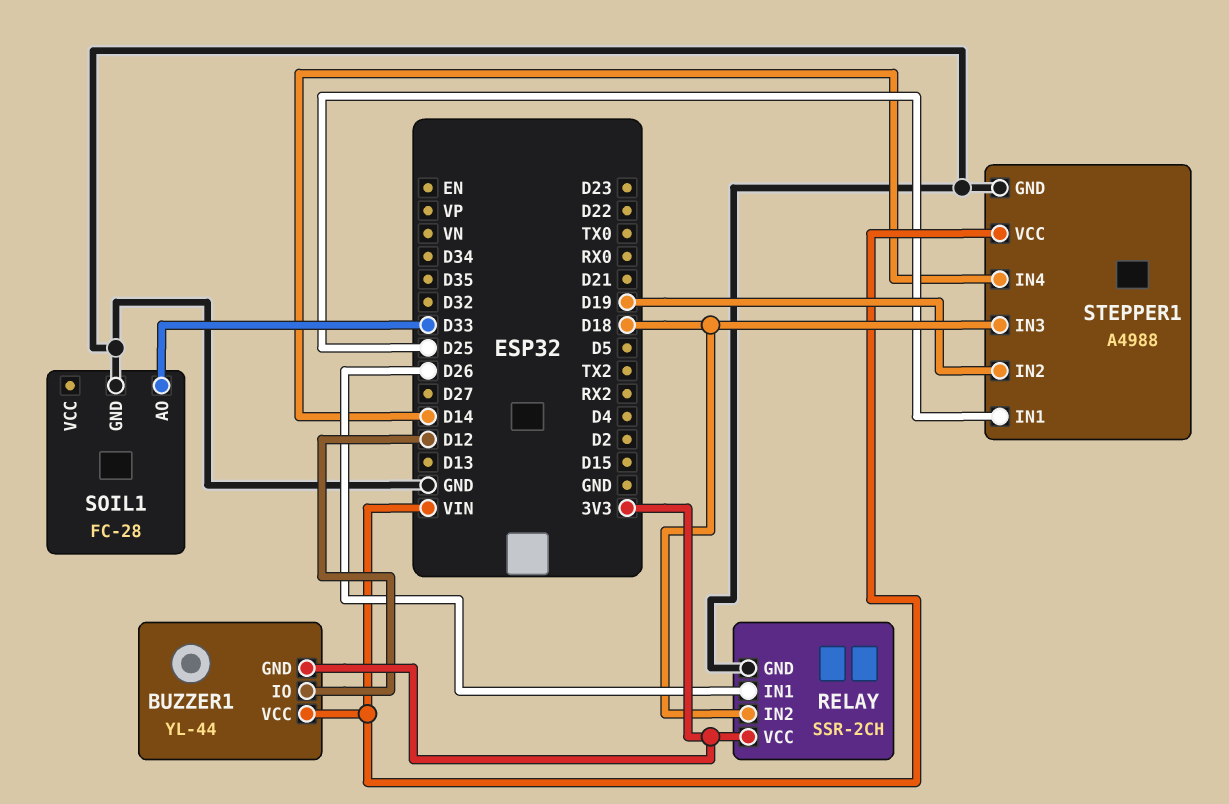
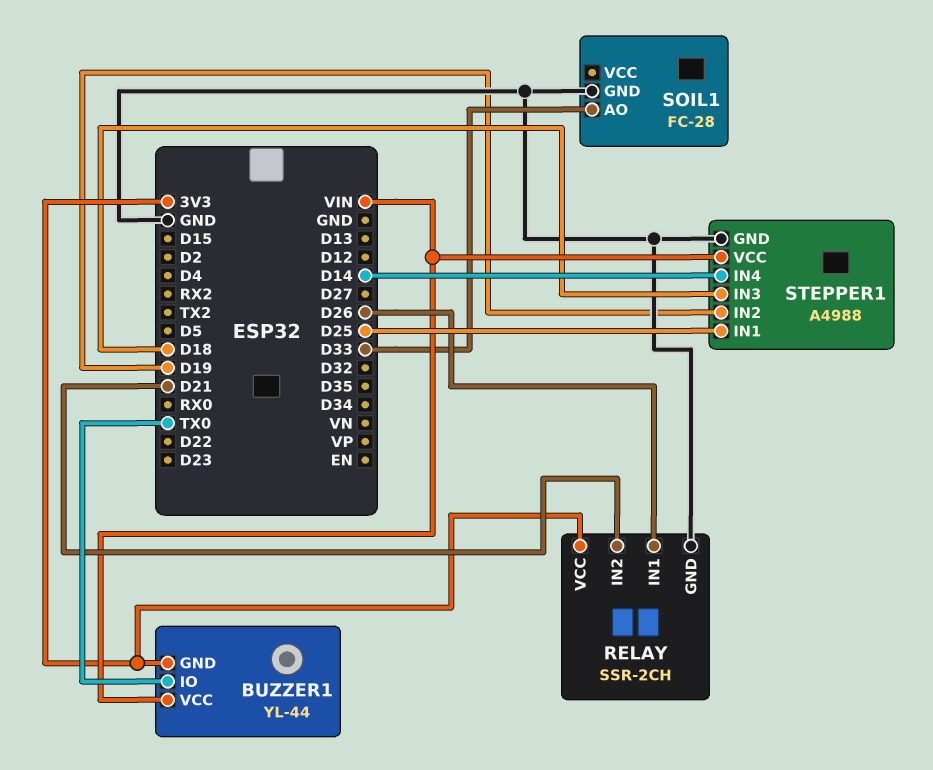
BUZZER1 pin IO: D12 -> TX0
RELAY pin IN2: D18 -> D21

